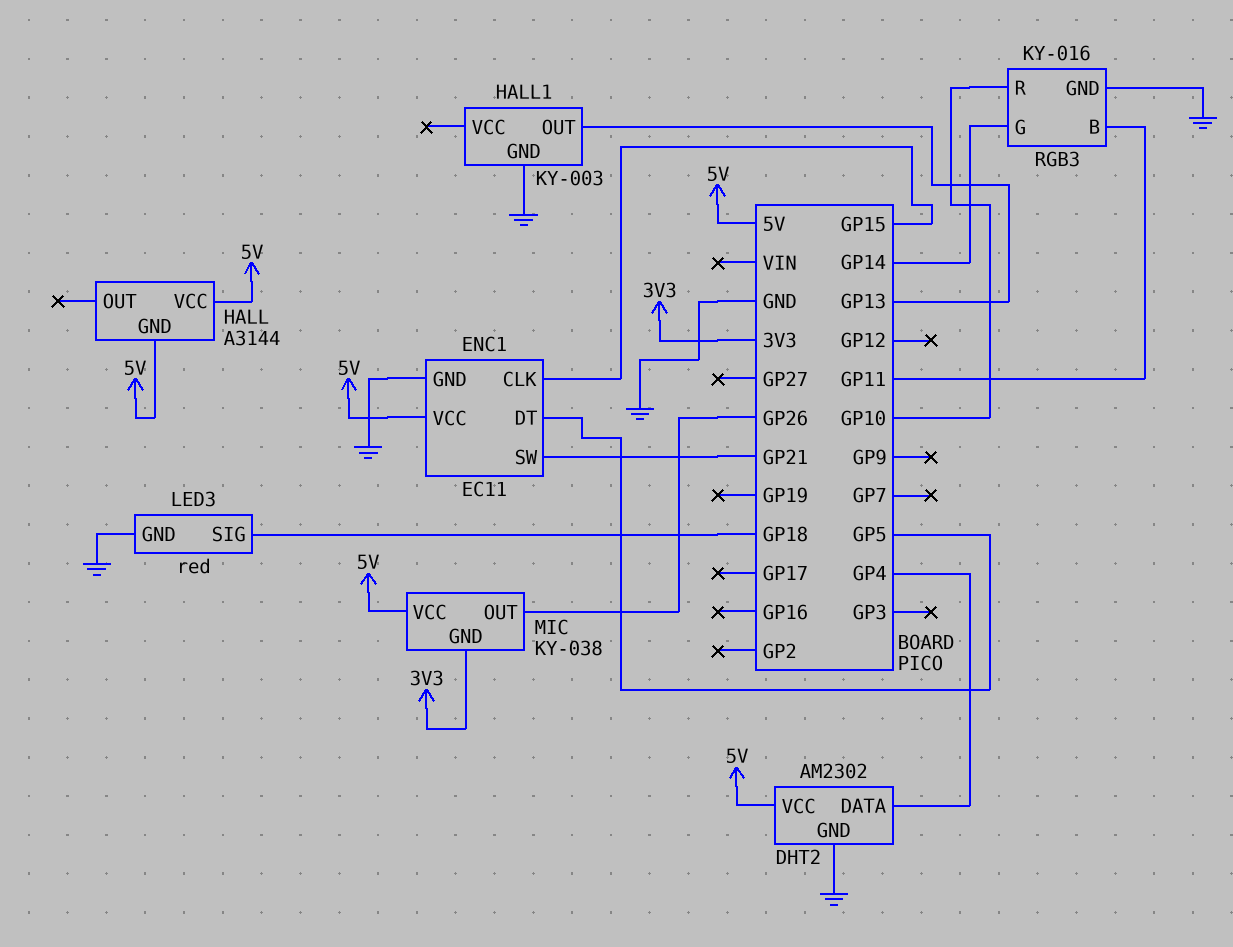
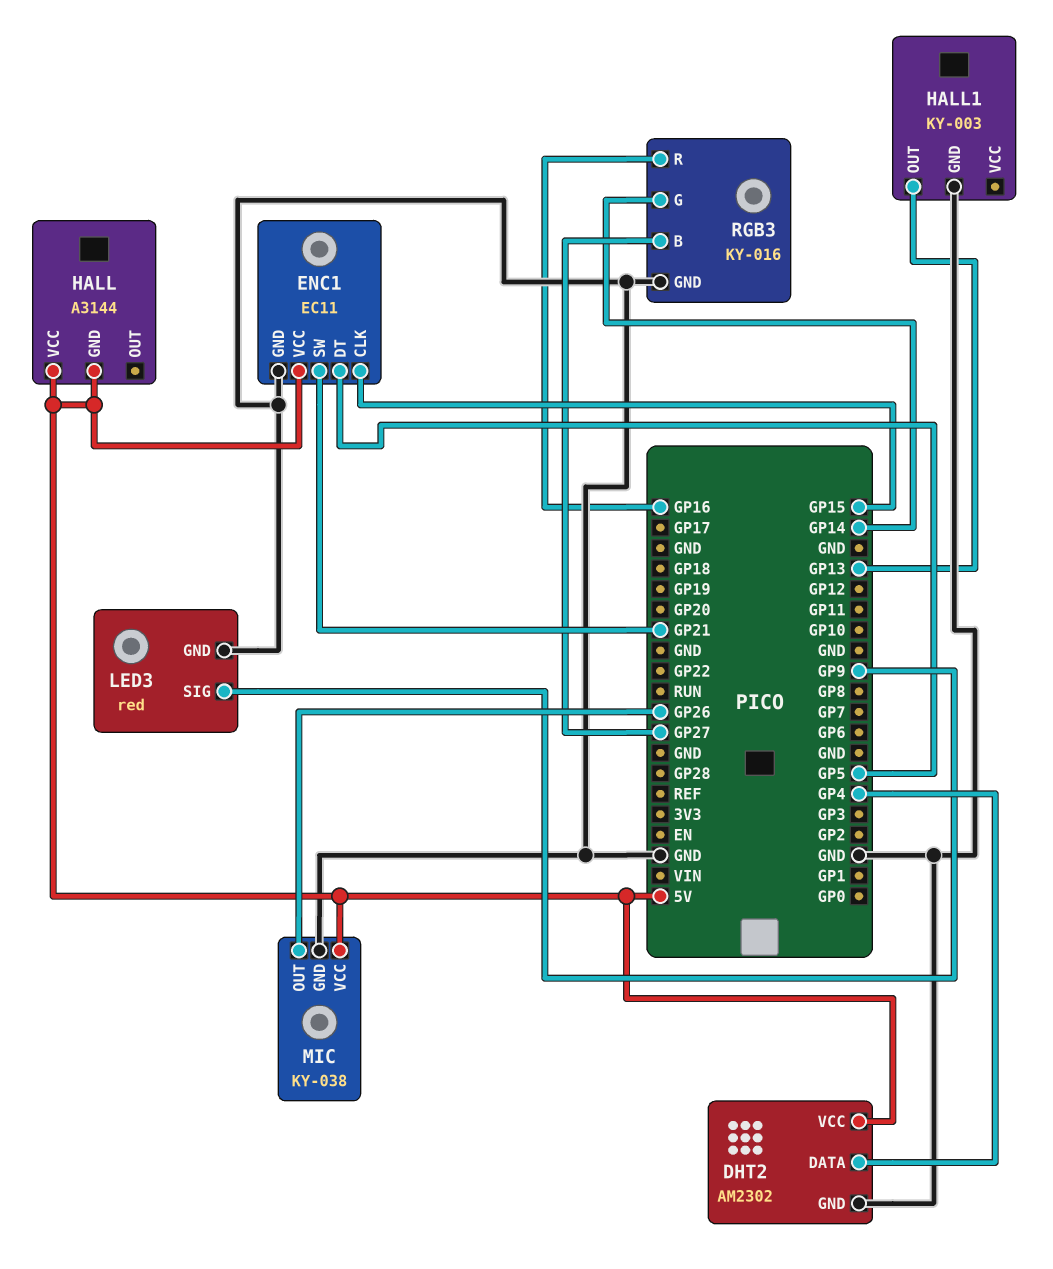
LED3 pin SIG: GP18 -> GP9
MIC pin GND: 3V3 -> GND
RGB3 pin B: GP11 -> GP27
RGB3 pin R: GP10 -> GP16

